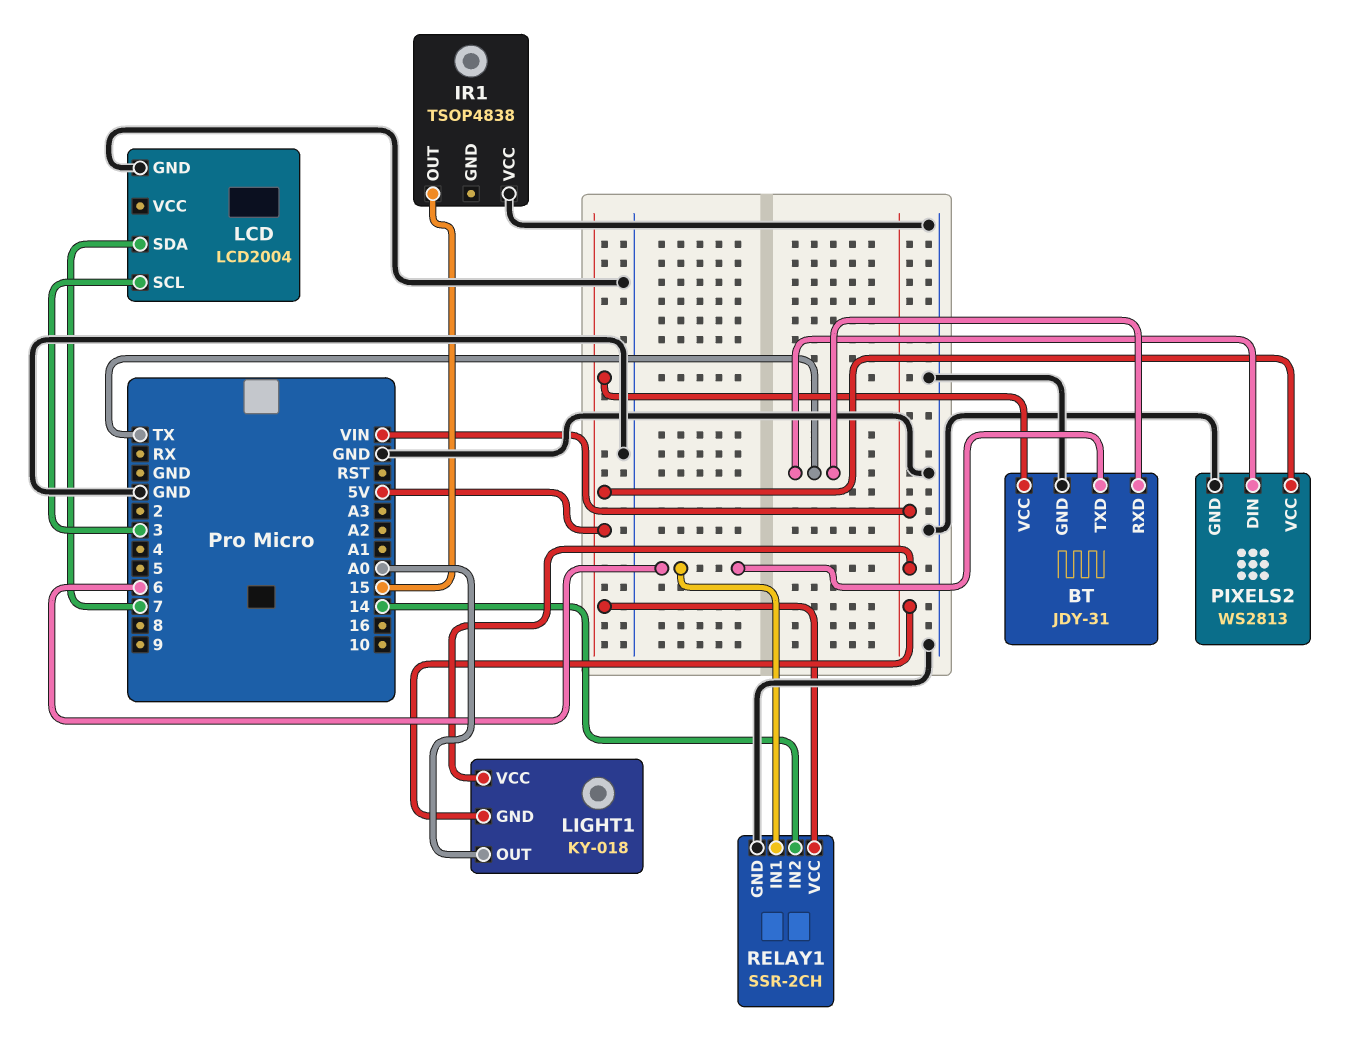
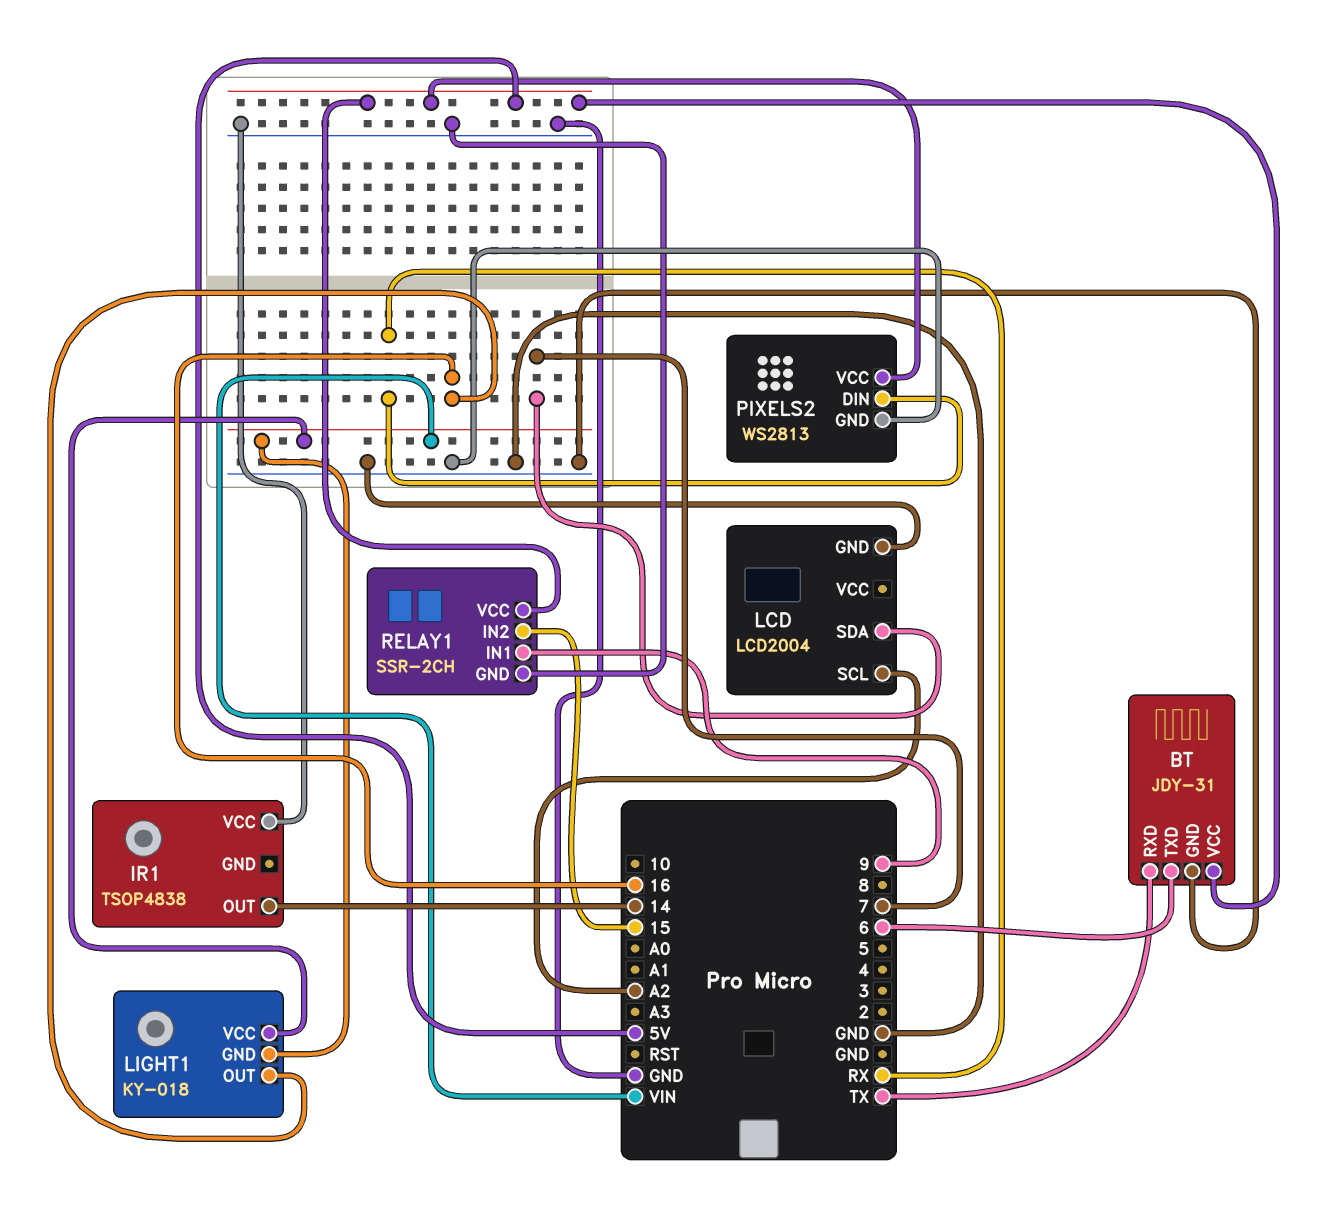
IR1 pin OUT: 15 -> 14
LCD pin SCL: 3 -> A2
LIGHT1 pin OUT: A0 -> 16
PIXELS2 pin DIN: TX -> RX
RELAY1 pin IN1: 6 -> 9
RELAY1 pin IN2: 14 -> 15

